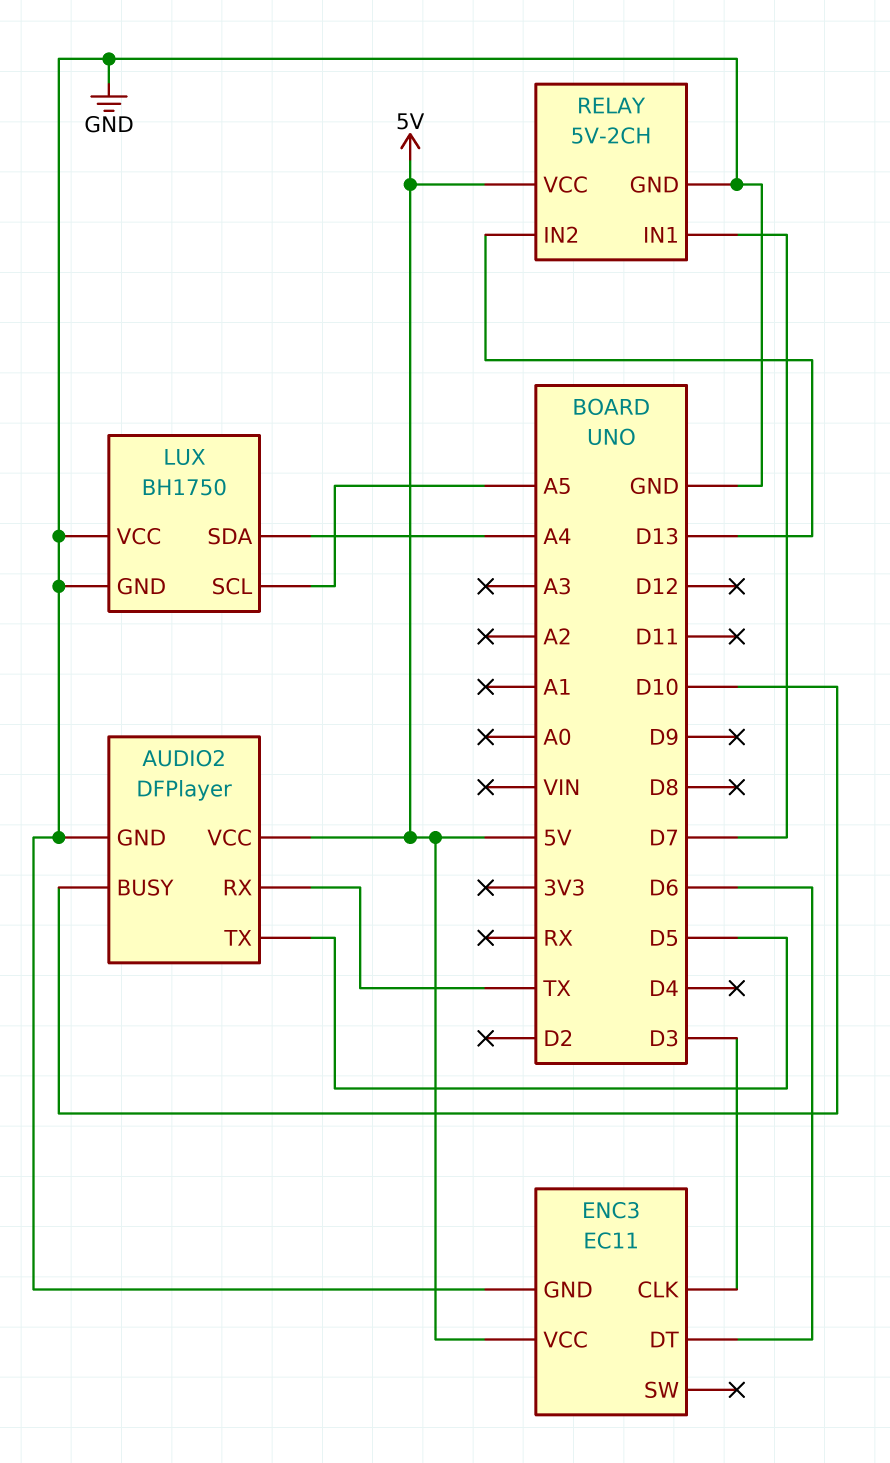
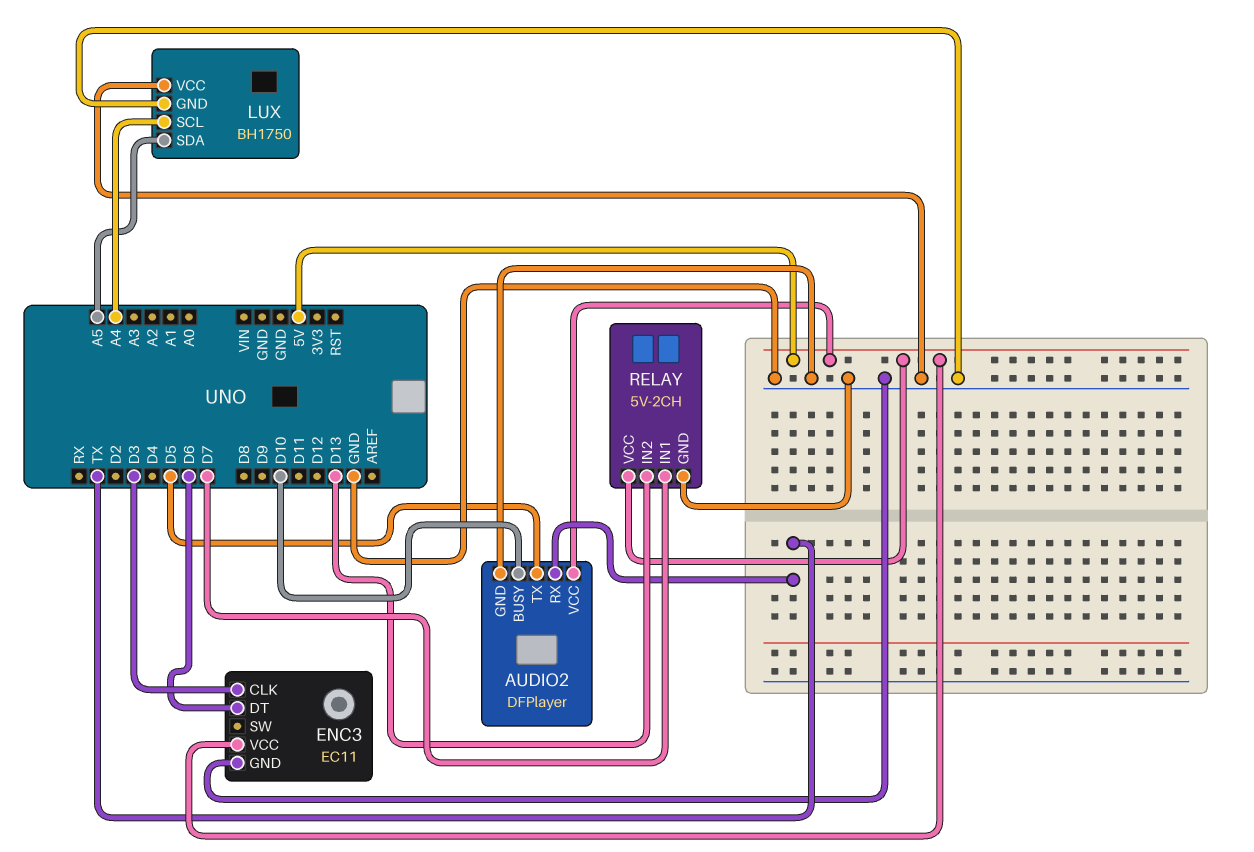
LUX pin SCL: A5 -> A4
LUX pin SDA: A4 -> A5

